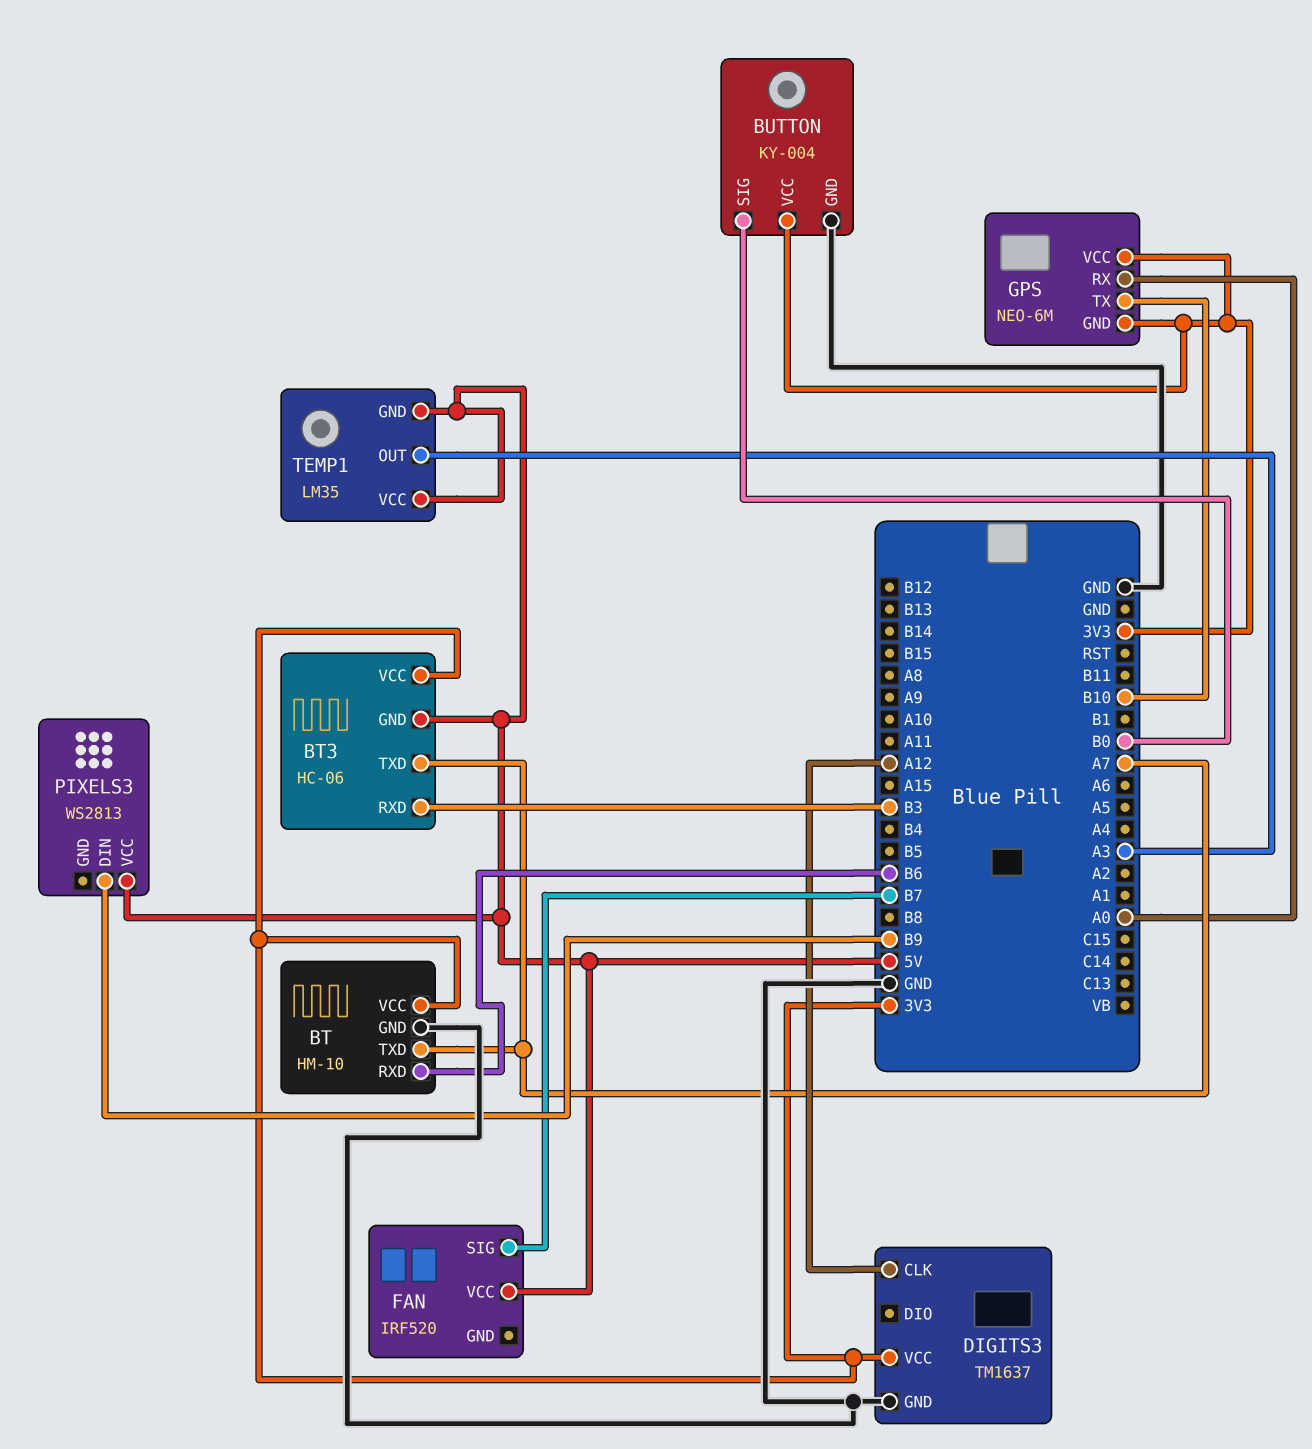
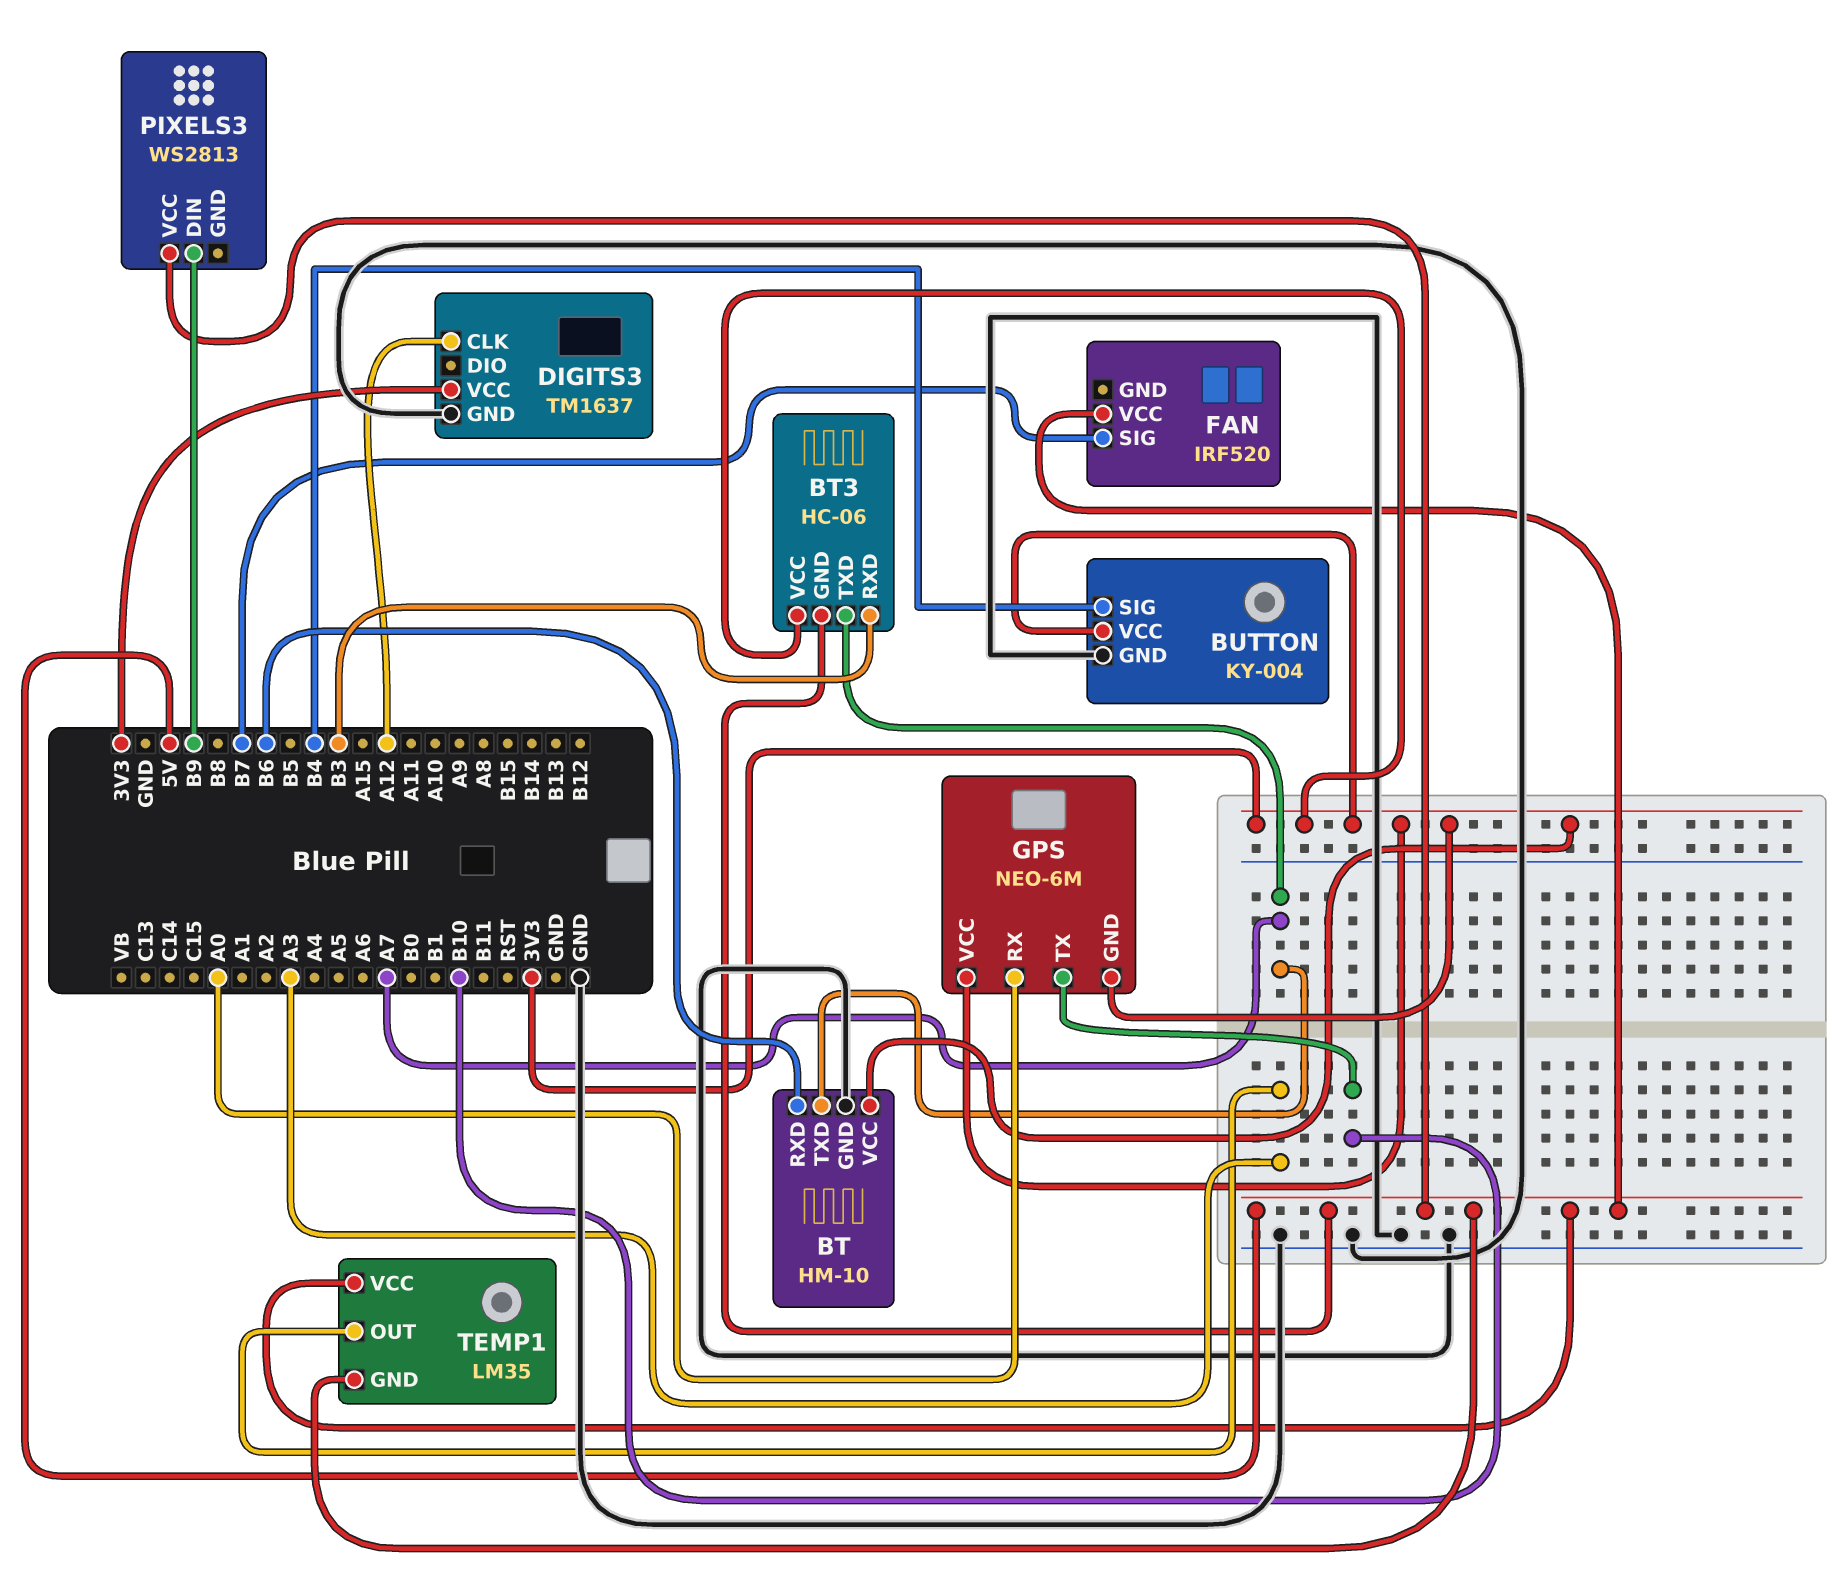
BUTTON pin SIG: B0 -> B4

